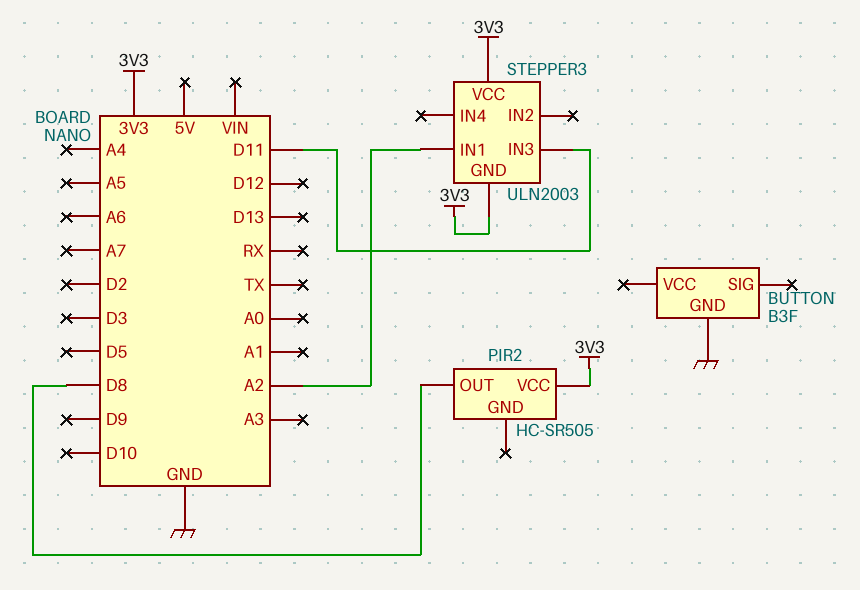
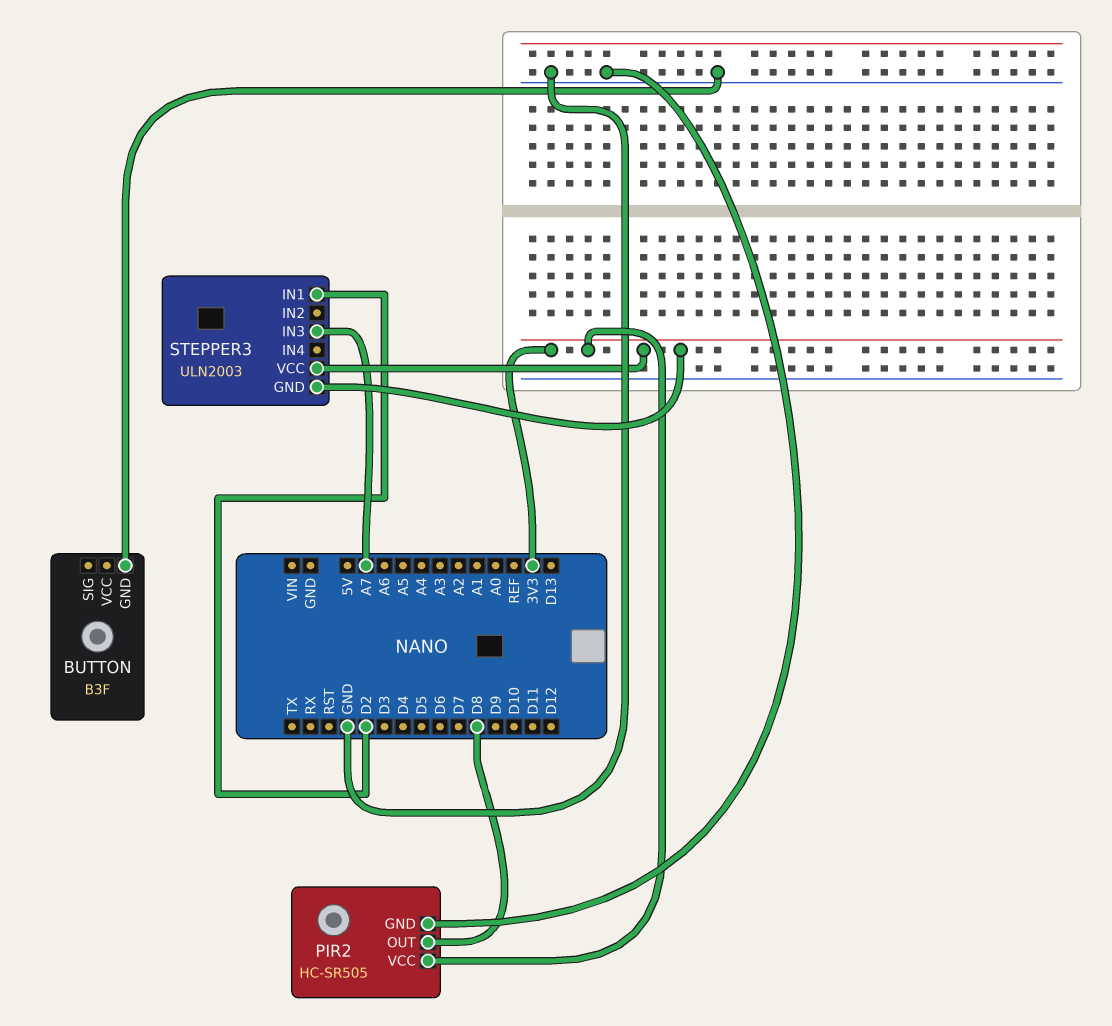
PIR2 pin GND: none -> GND
STEPPER3 pin IN1: A2 -> D2
STEPPER3 pin IN3: D11 -> A7

